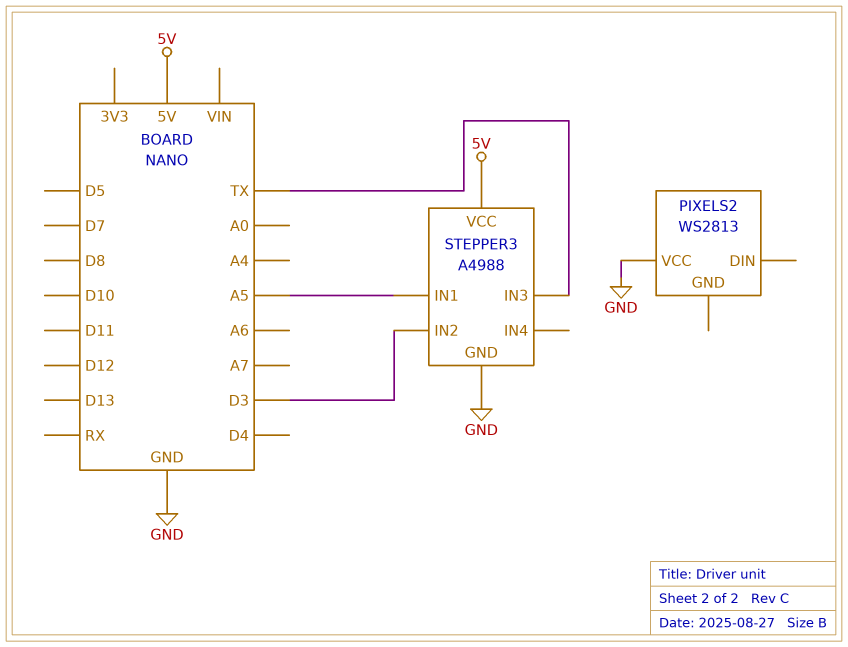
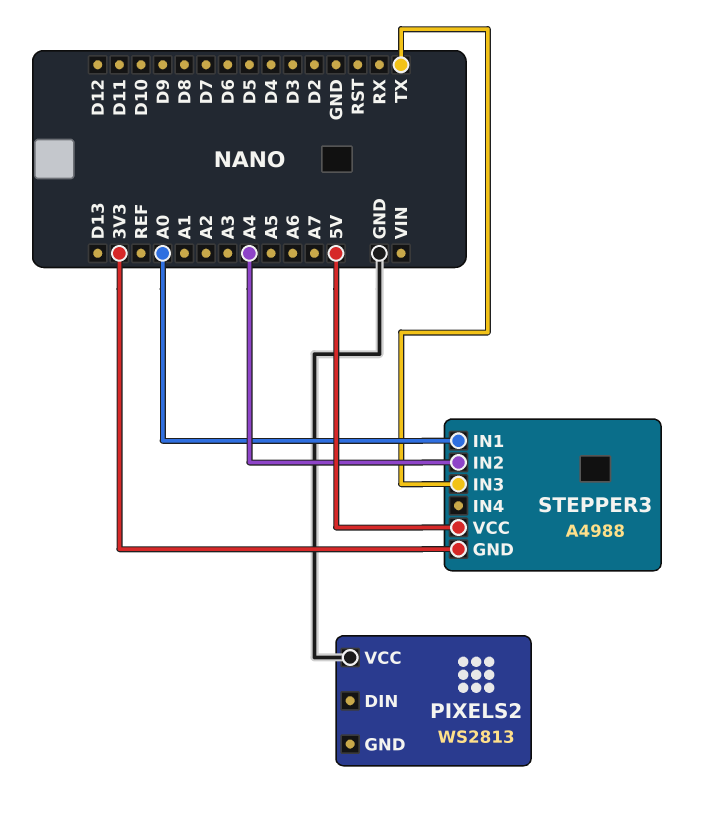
STEPPER3 pin GND: GND -> 3V3
STEPPER3 pin IN1: A5 -> A0
STEPPER3 pin IN2: D3 -> A4

